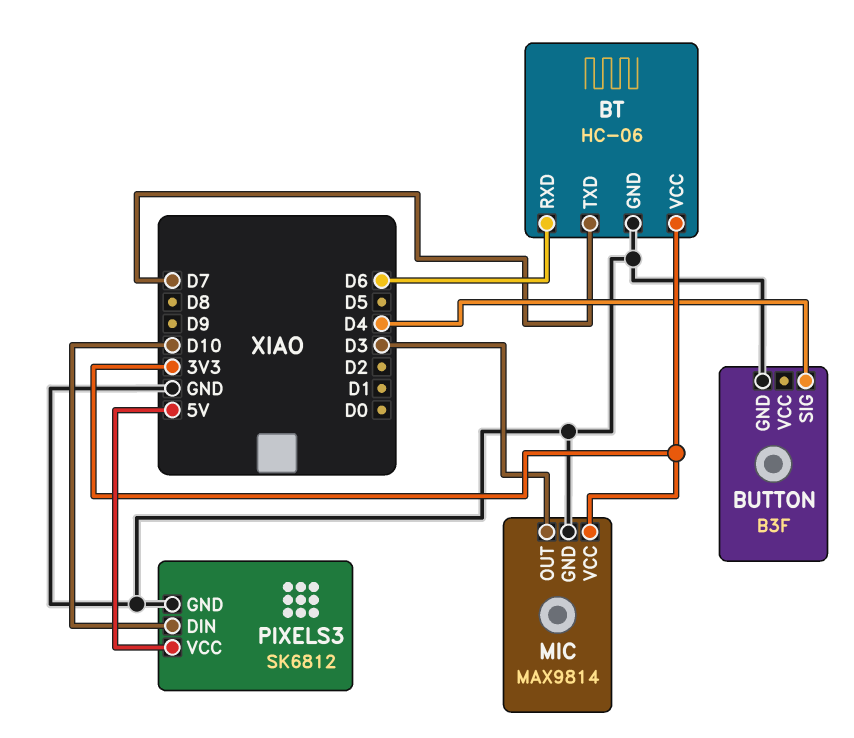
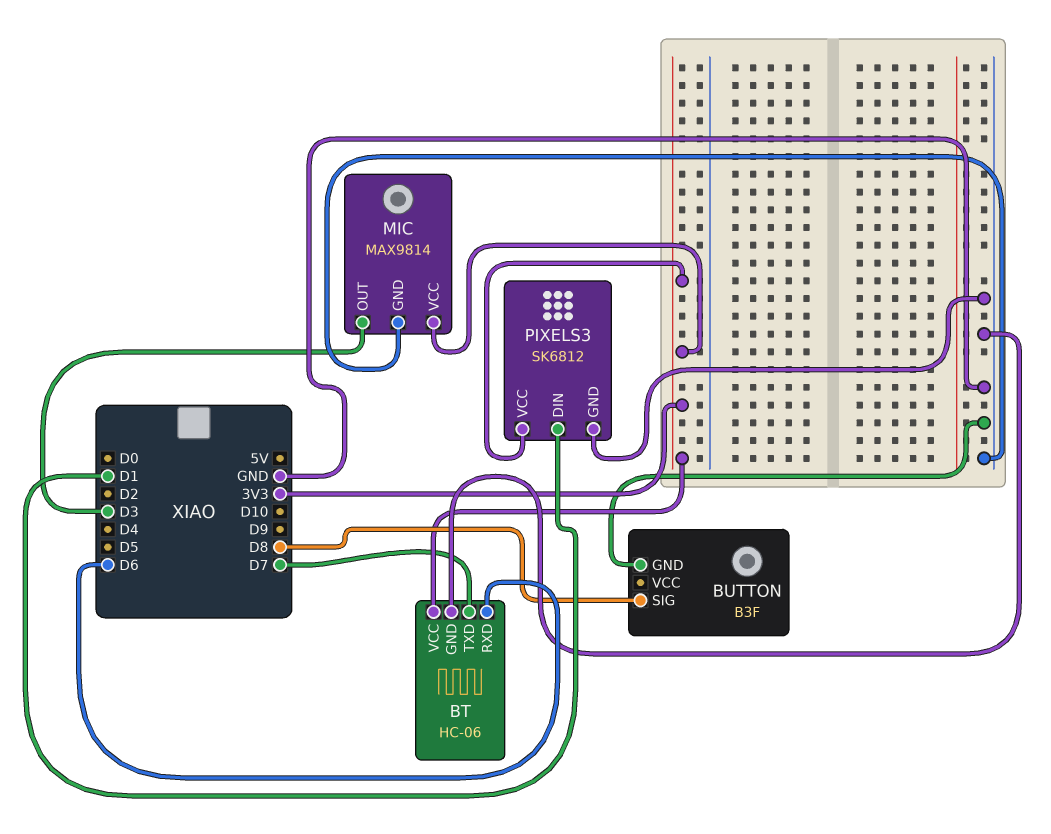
BUTTON pin SIG: D4 -> D8
PIXELS3 pin DIN: D10 -> D1
PIXELS3 pin VCC: 5V -> 3V3

